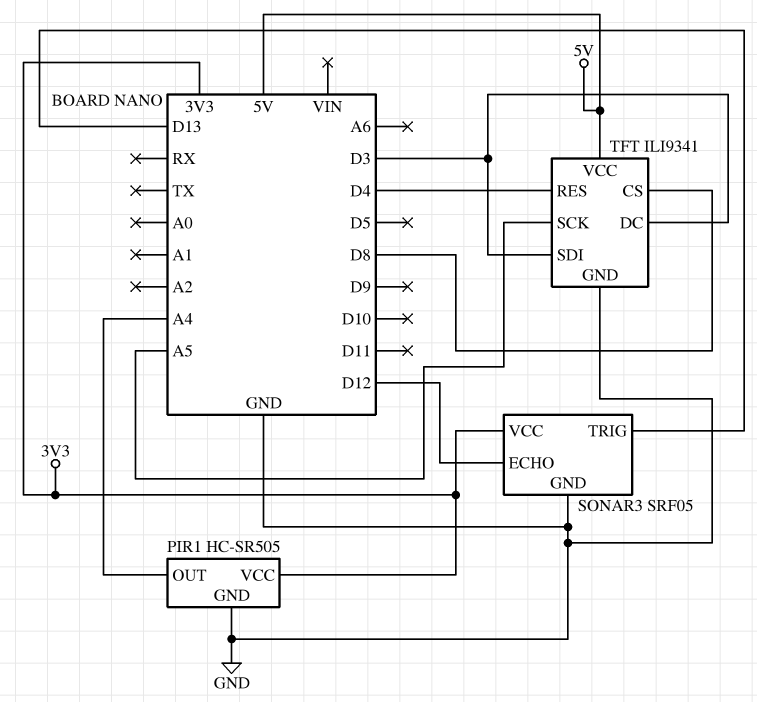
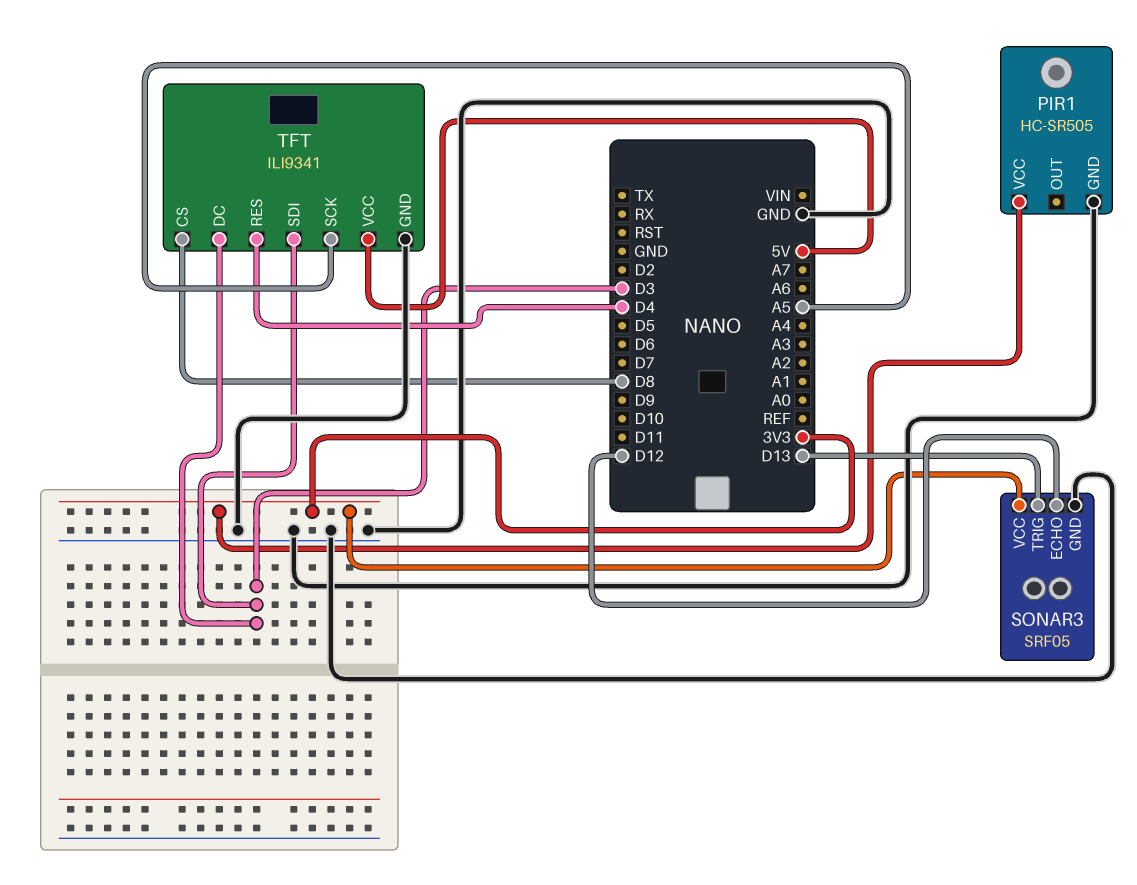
PIR1 pin OUT: A4 -> none

